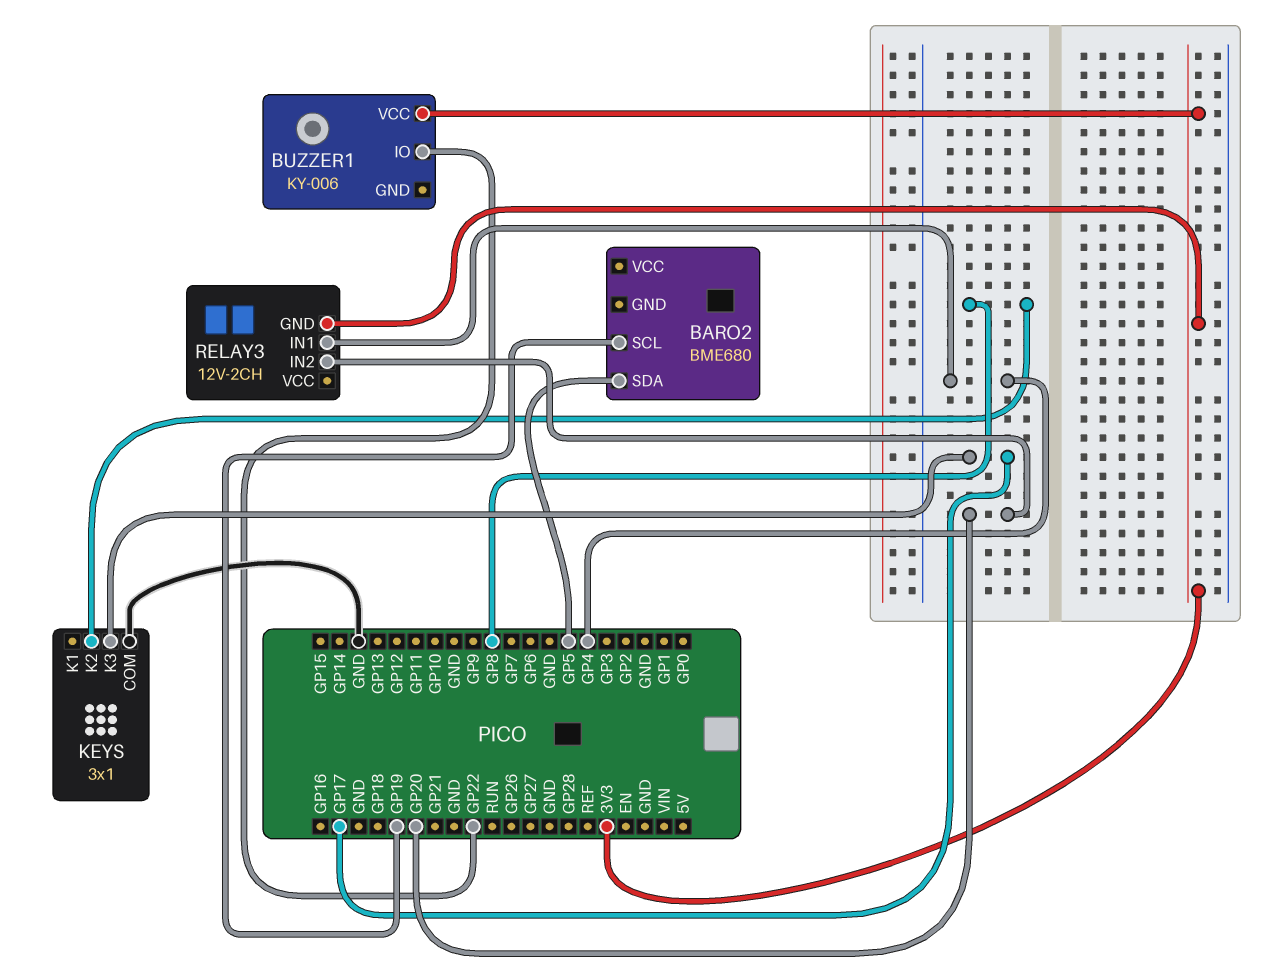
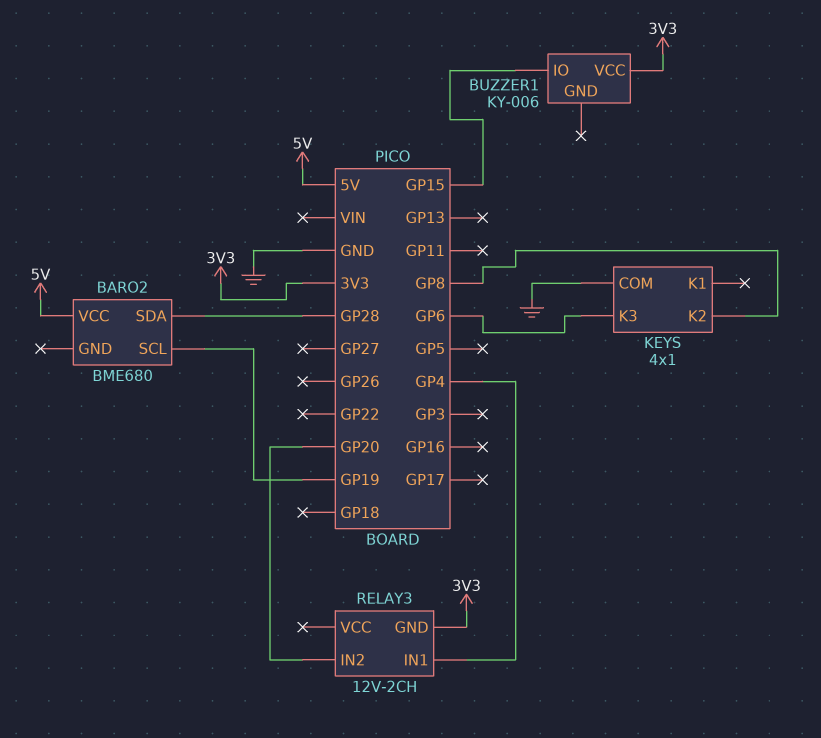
BARO2 pin SDA: GP5 -> GP28
BARO2 pin VCC: none -> 5V
BUZZER1 pin IO: GP22 -> GP15
KEYS: 3x1 -> 4x1
KEYS pin K3: GP17 -> GP6

